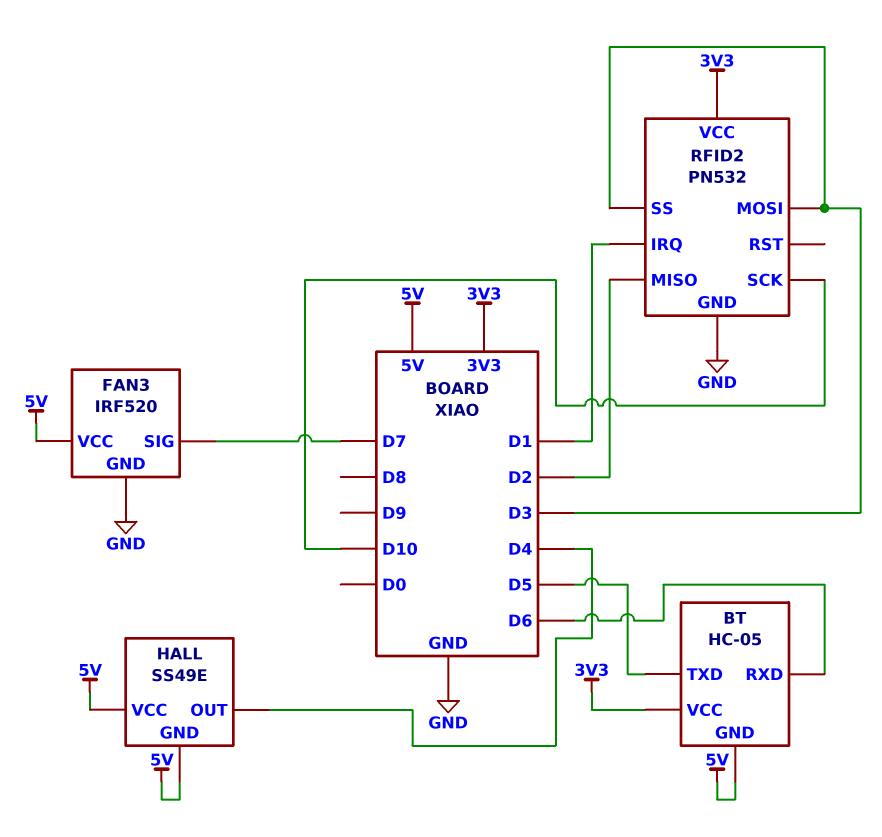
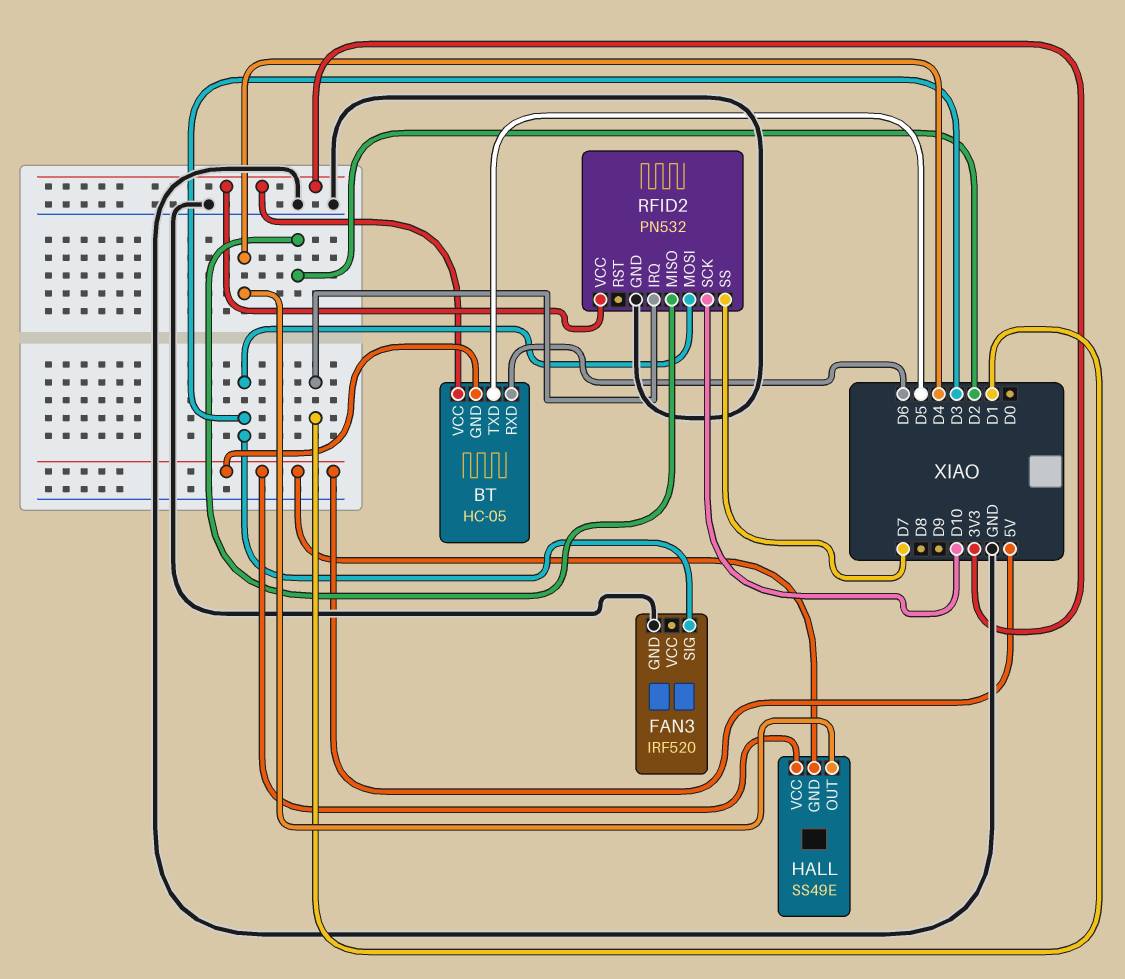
FAN3 pin SIG: D7 -> D3
FAN3 pin VCC: 5V -> none
RFID2 pin SS: D3 -> D7

